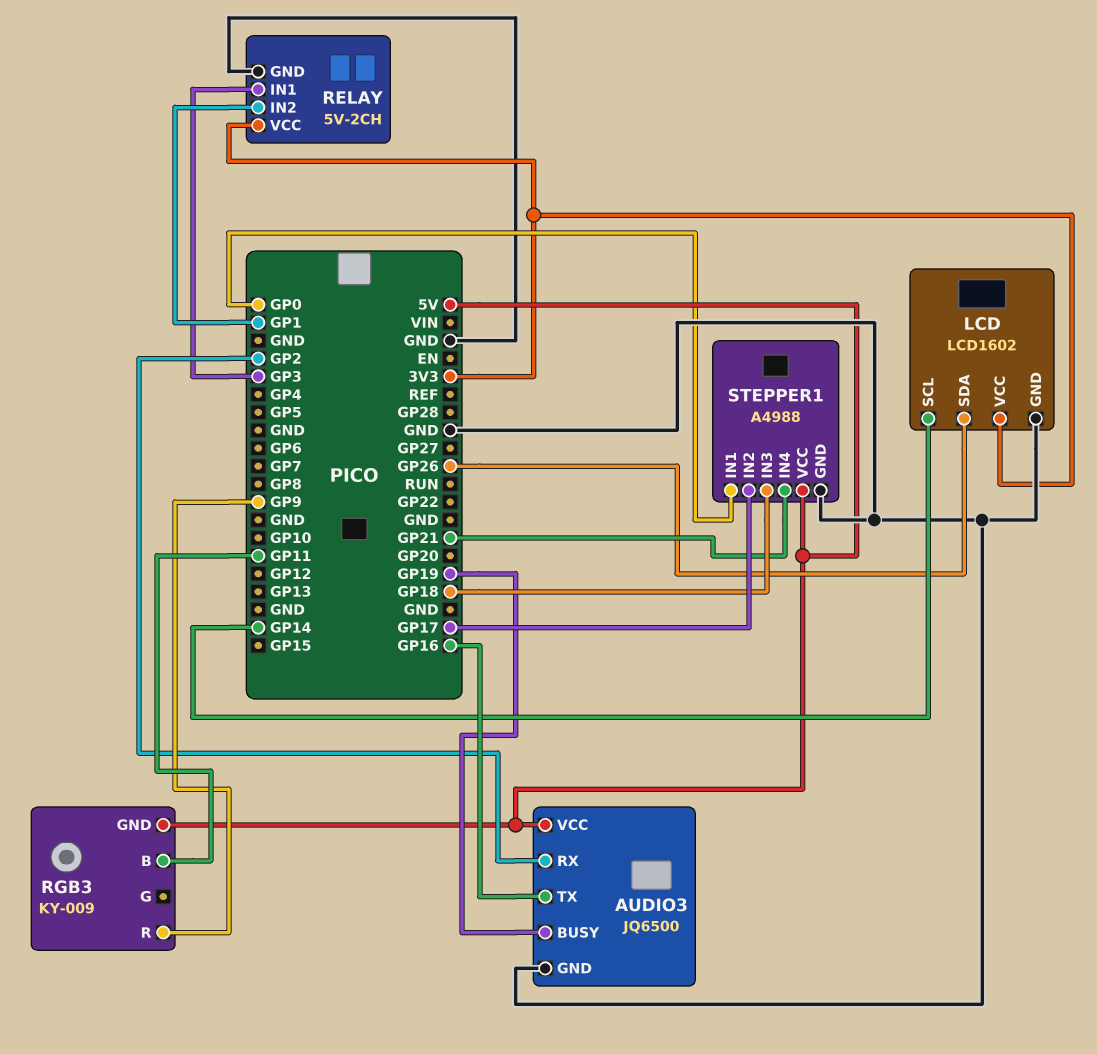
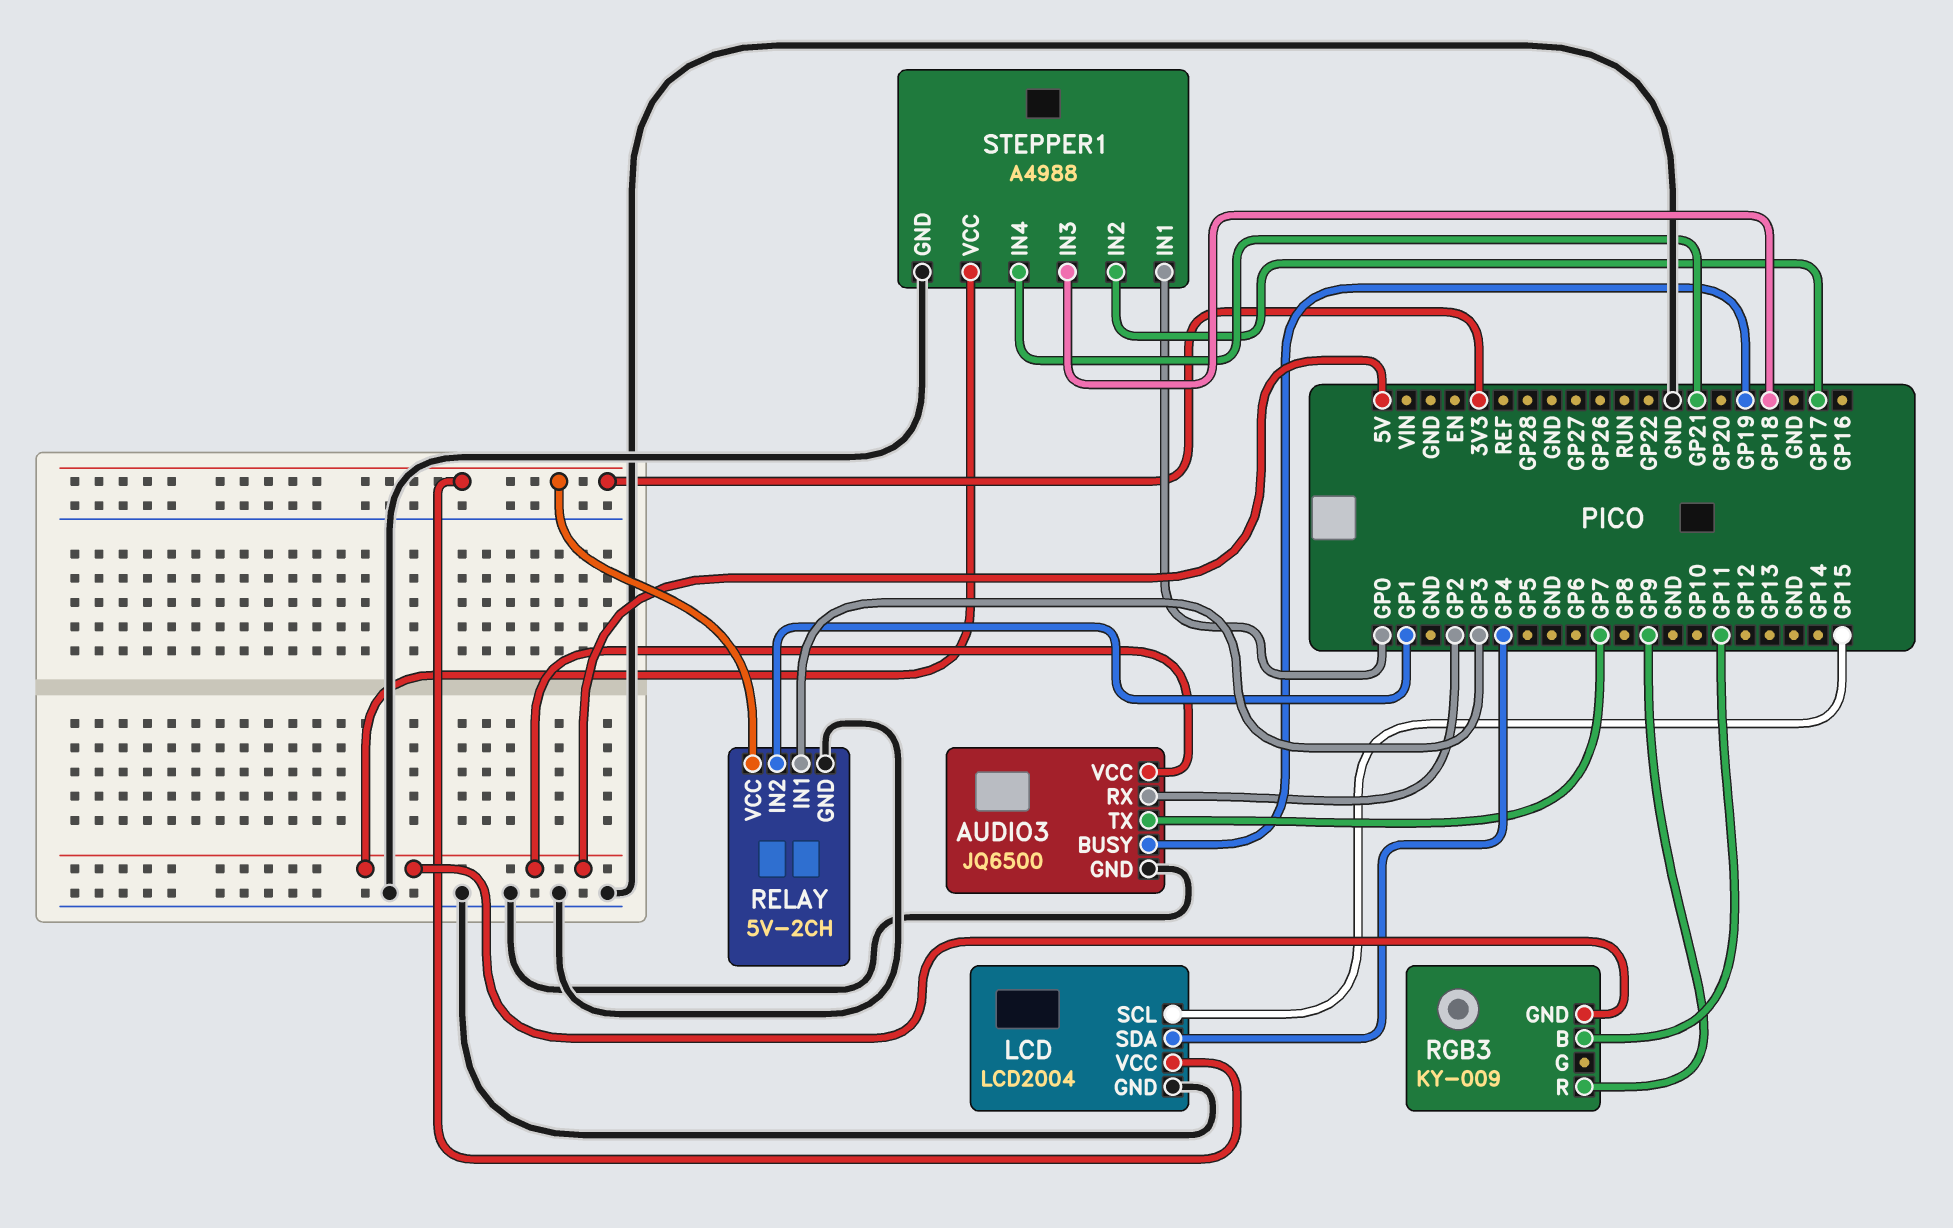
AUDIO3 pin TX: GP16 -> GP7
LCD: LCD1602 -> LCD2004
LCD pin SCL: GP14 -> GP15
LCD pin SDA: GP26 -> GP4

